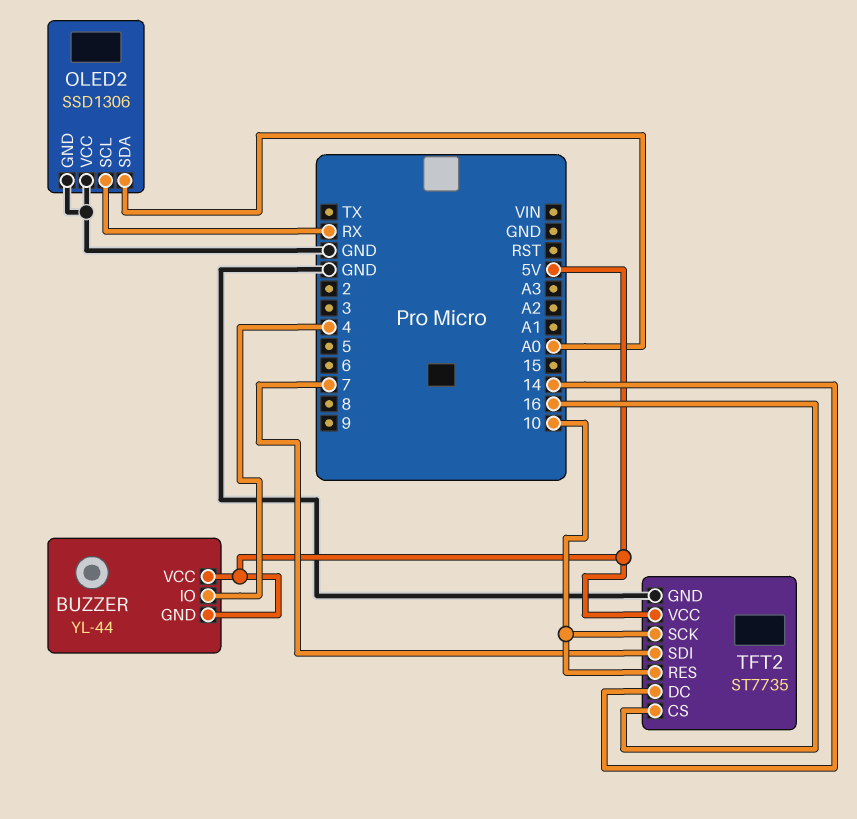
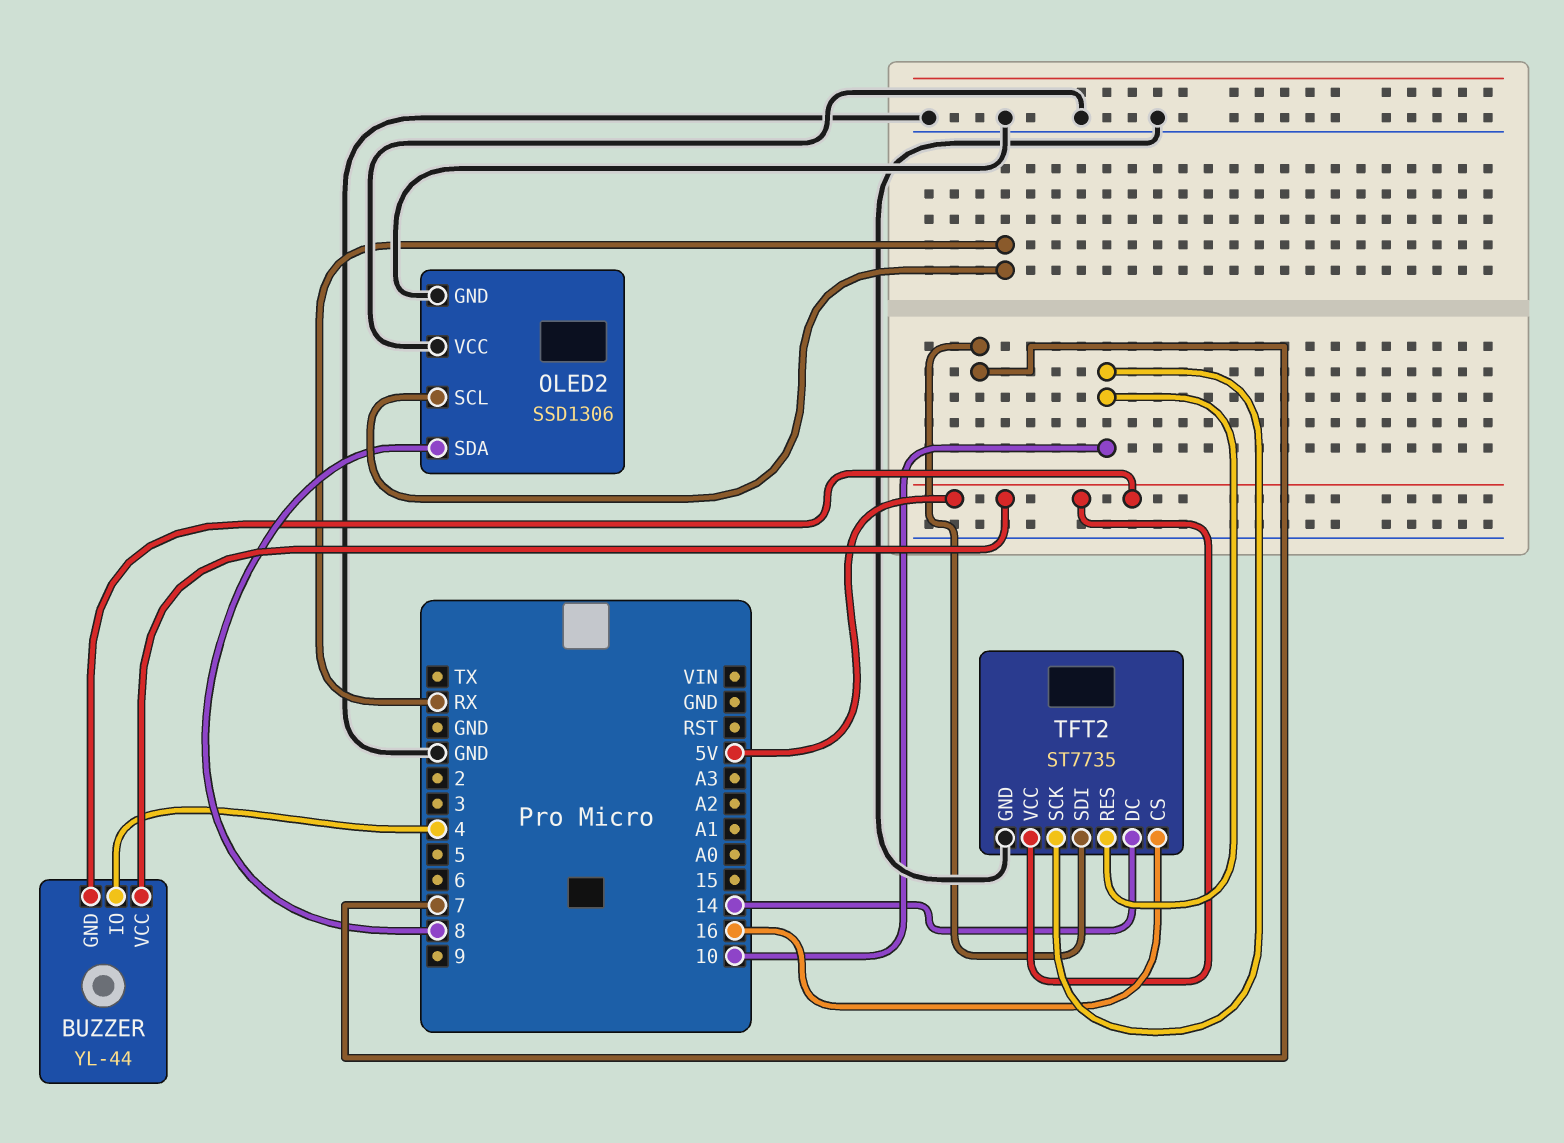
OLED2 pin SDA: A0 -> 8

